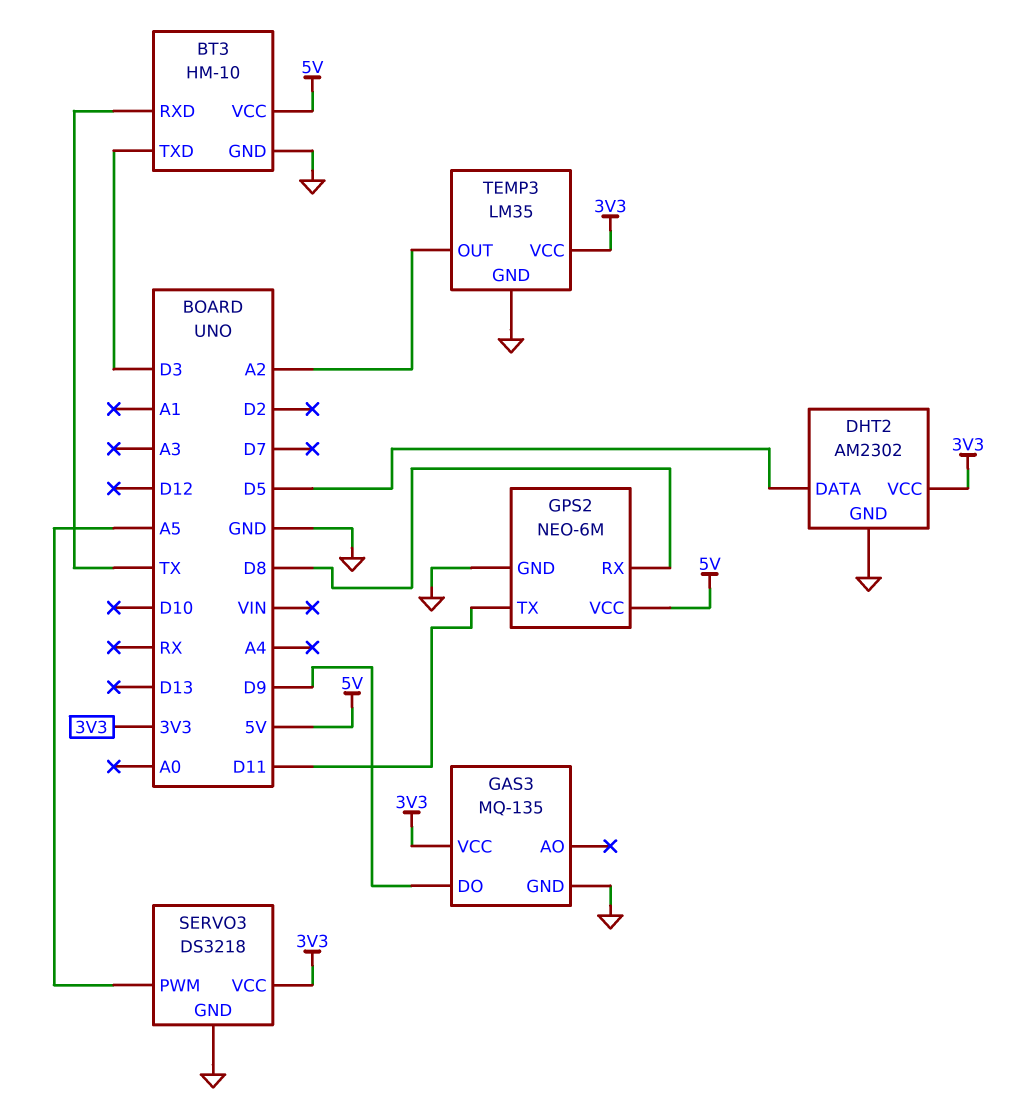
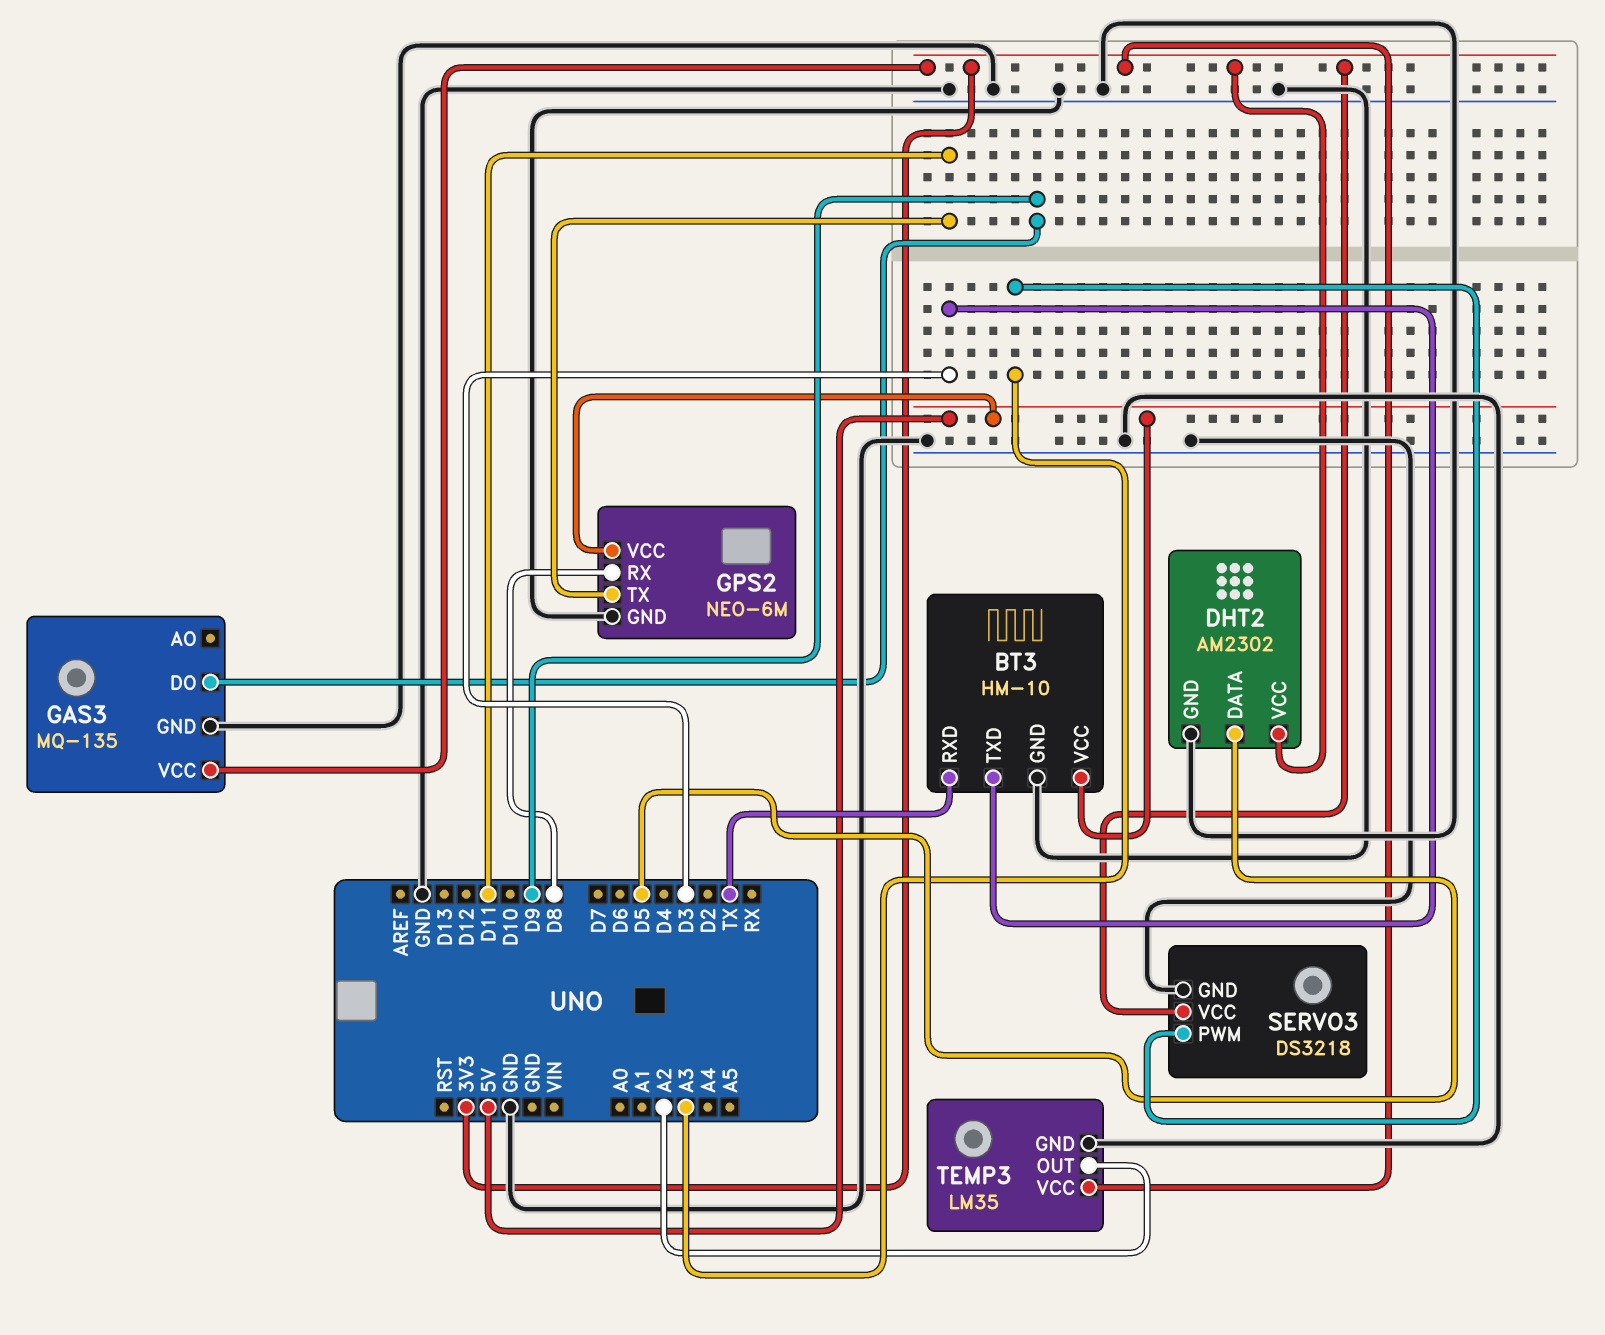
SERVO3 pin PWM: A5 -> A3

